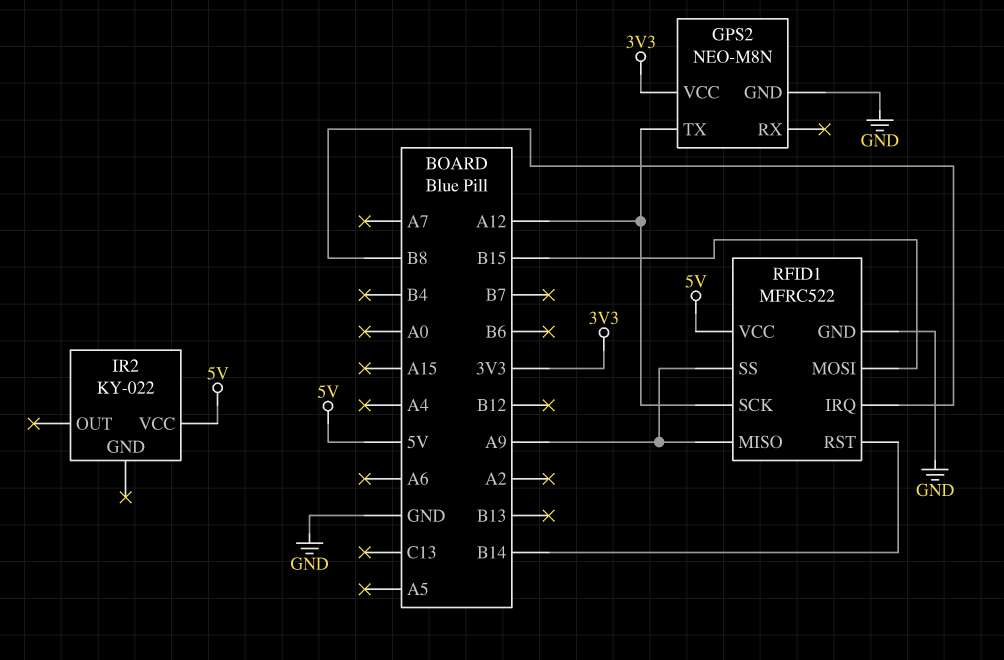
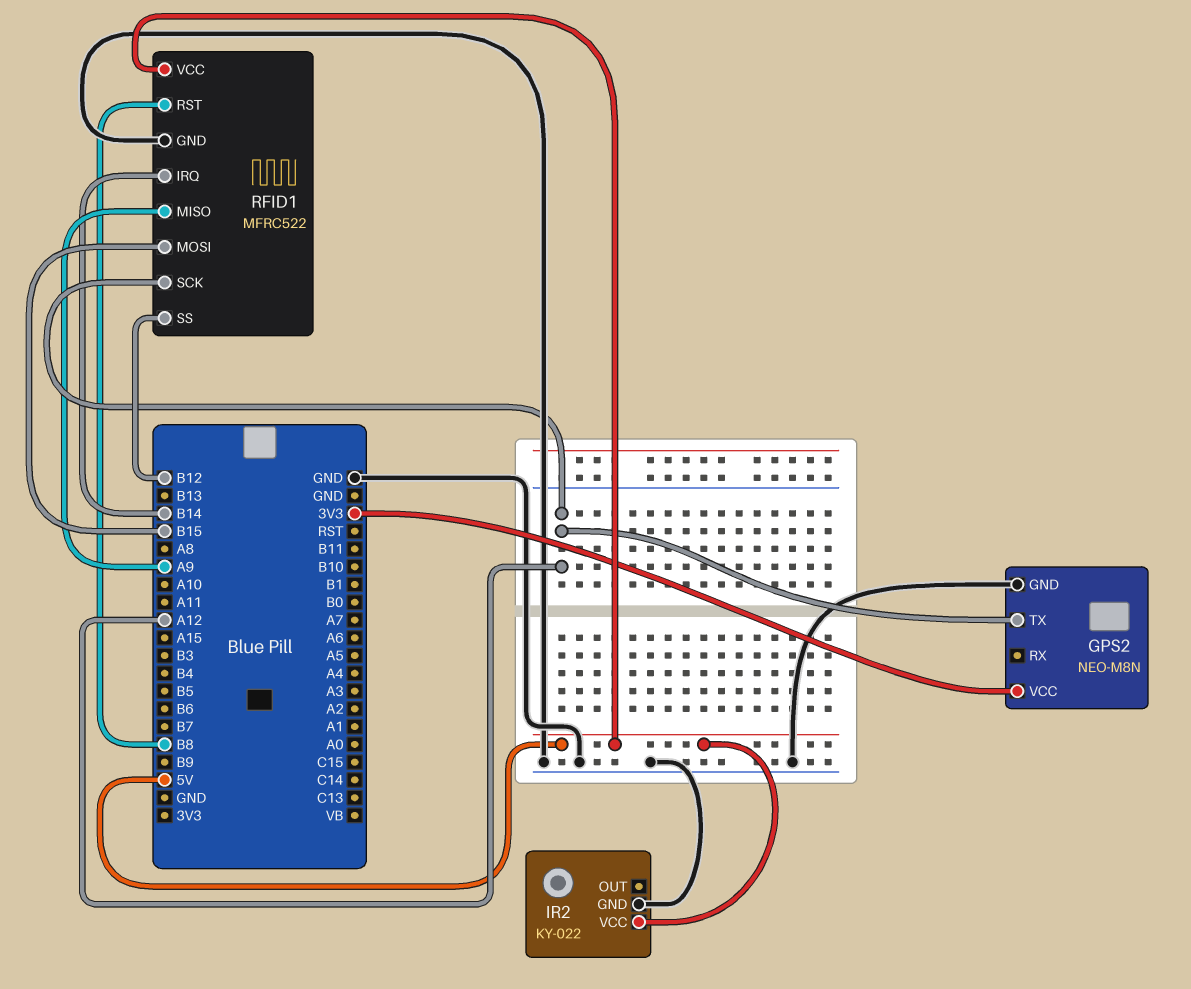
IR2 pin GND: none -> GND
RFID1 pin IRQ: B8 -> B14
RFID1 pin RST: B14 -> B8
RFID1 pin SS: A9 -> B12

